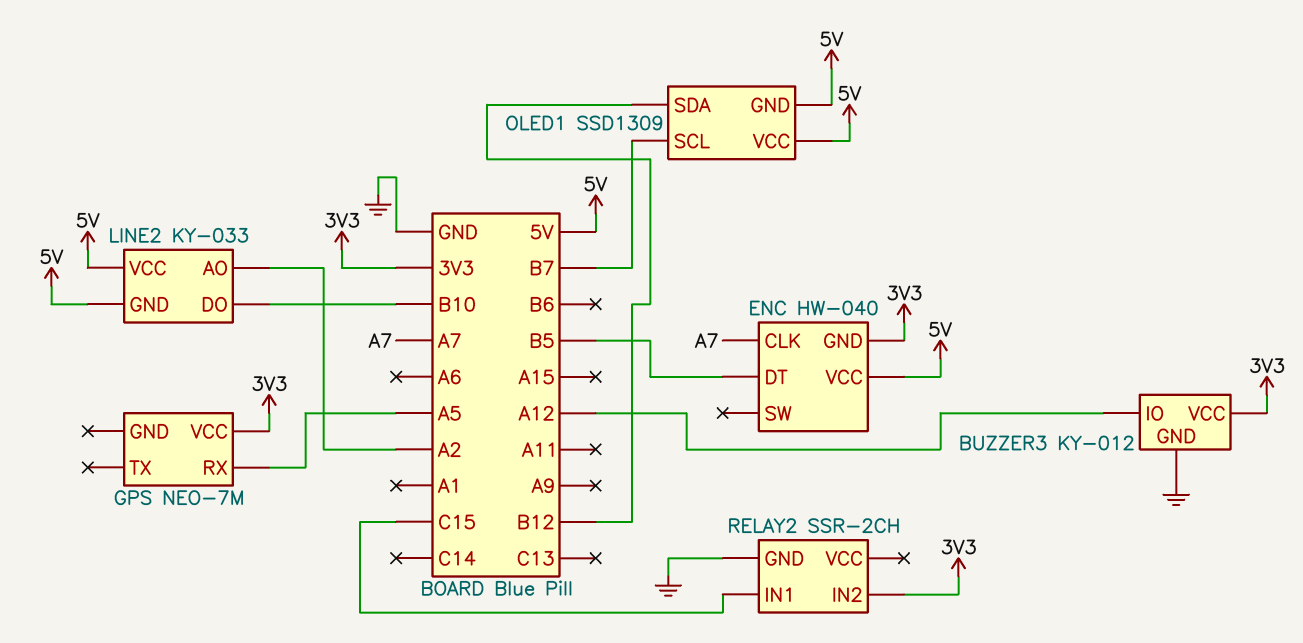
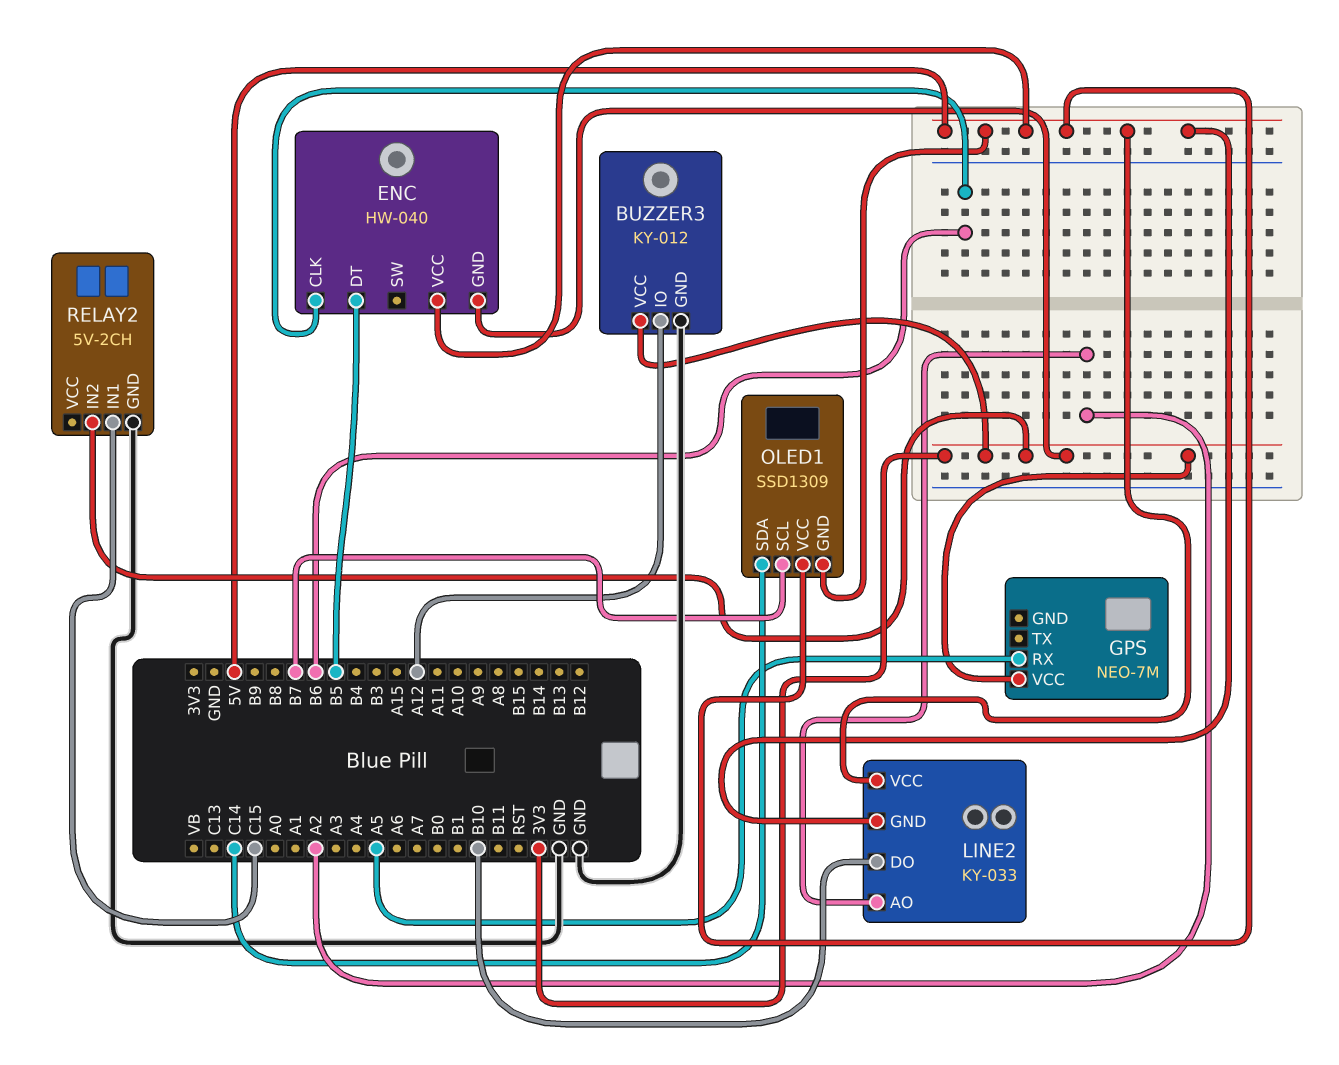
ENC pin CLK: A7 -> B6
OLED1 pin SDA: B12 -> C14
RELAY2: SSR-2CH -> 5V-2CH

